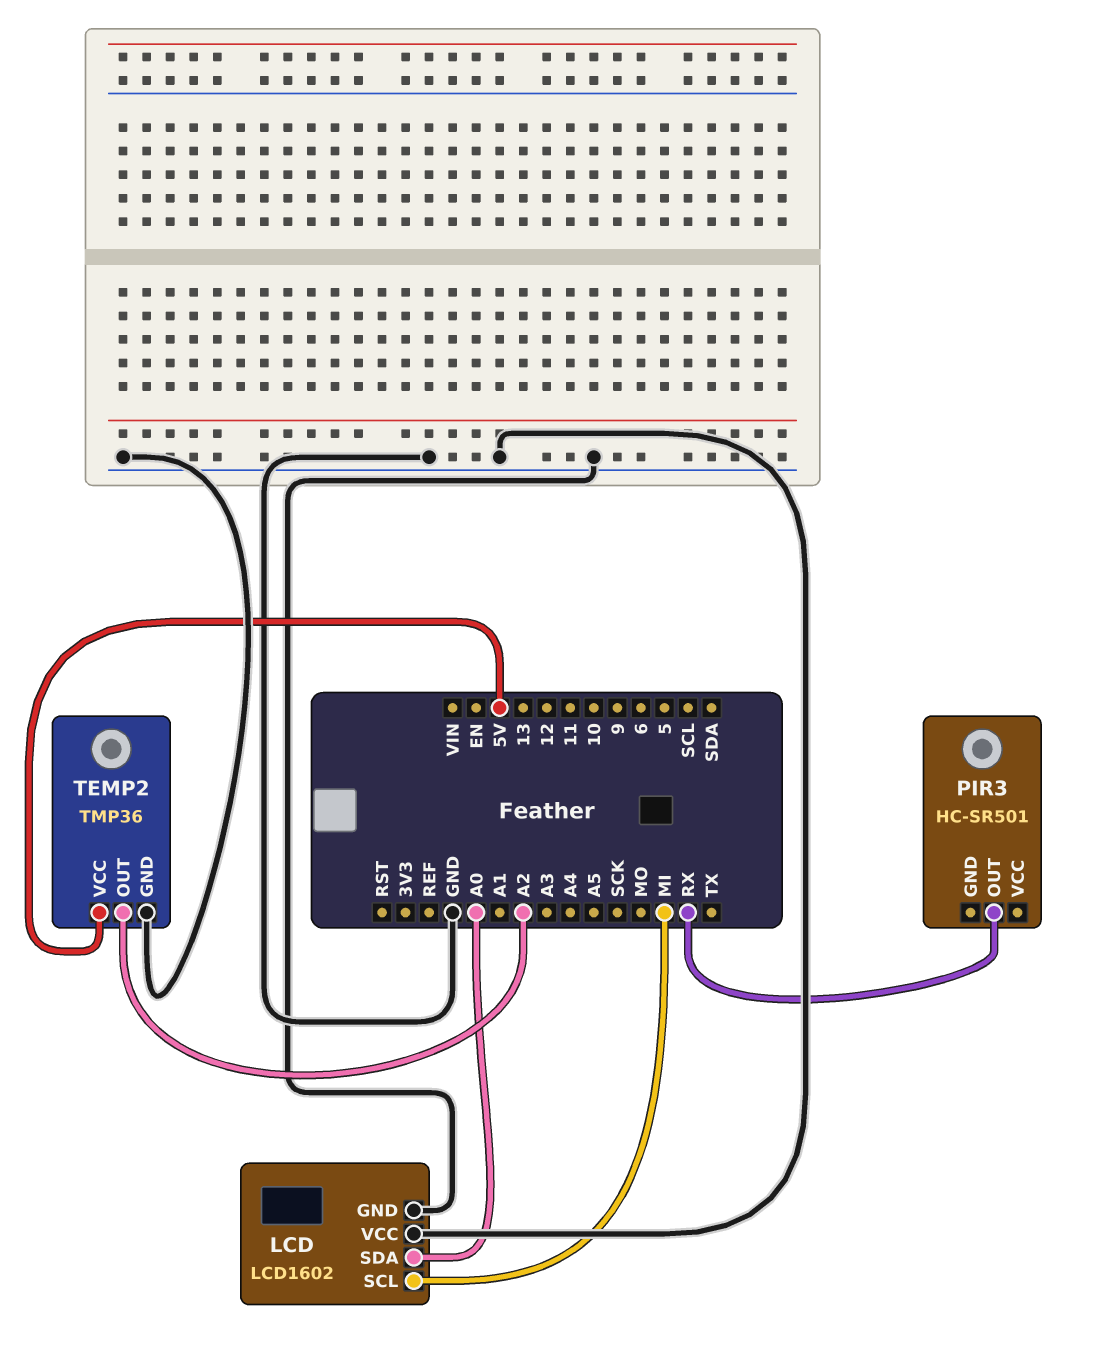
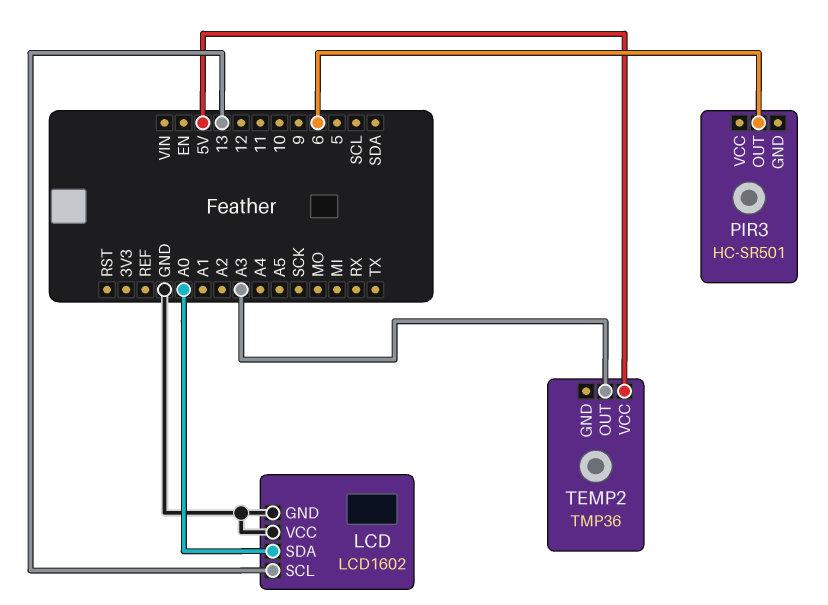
LCD pin SCL: MI -> 13
PIR3 pin OUT: RX -> 6
TEMP2 pin GND: GND -> none
TEMP2 pin OUT: A2 -> A3

